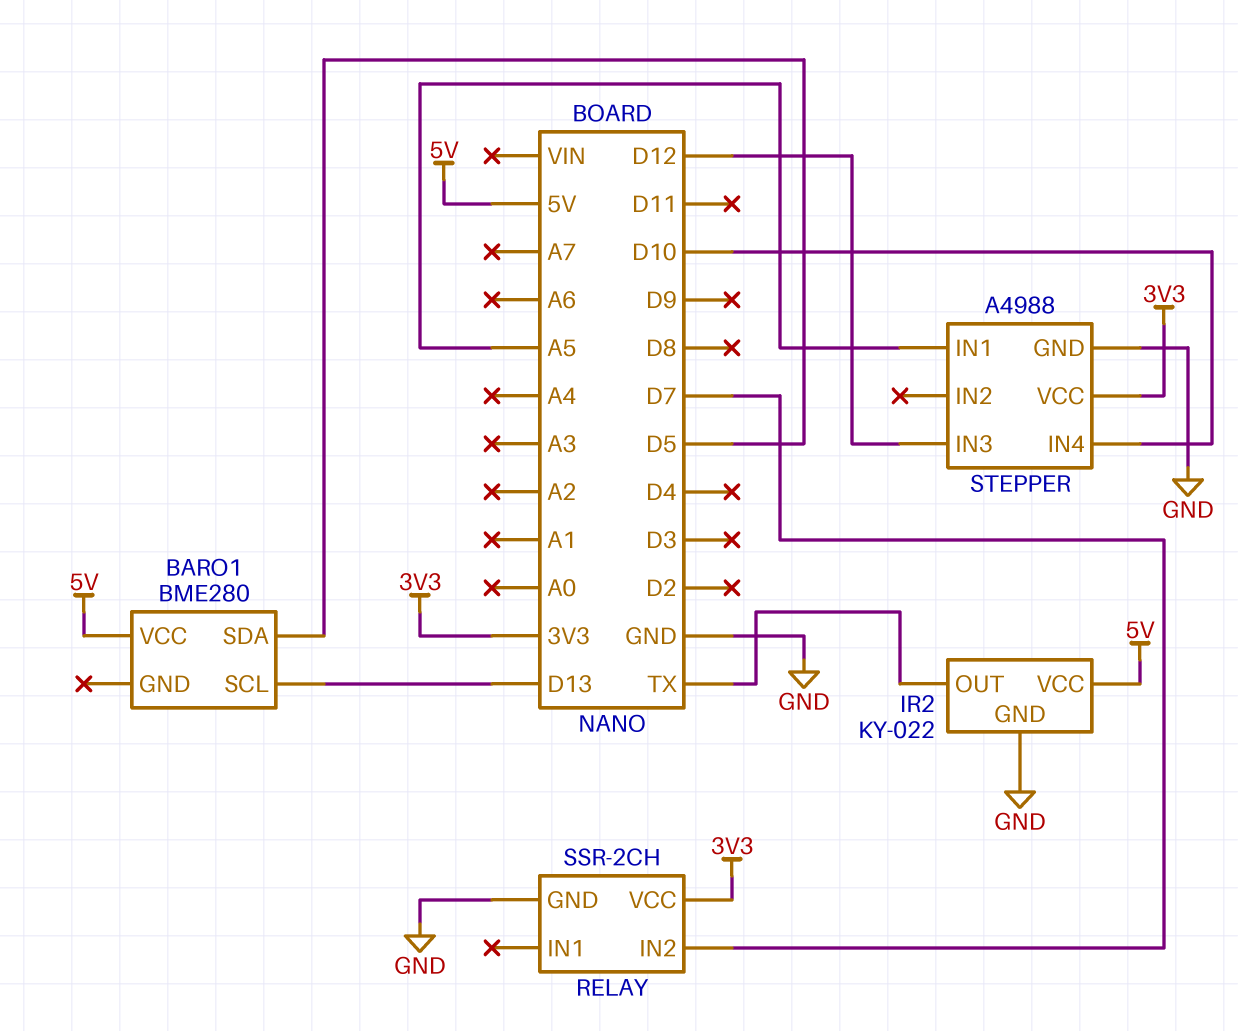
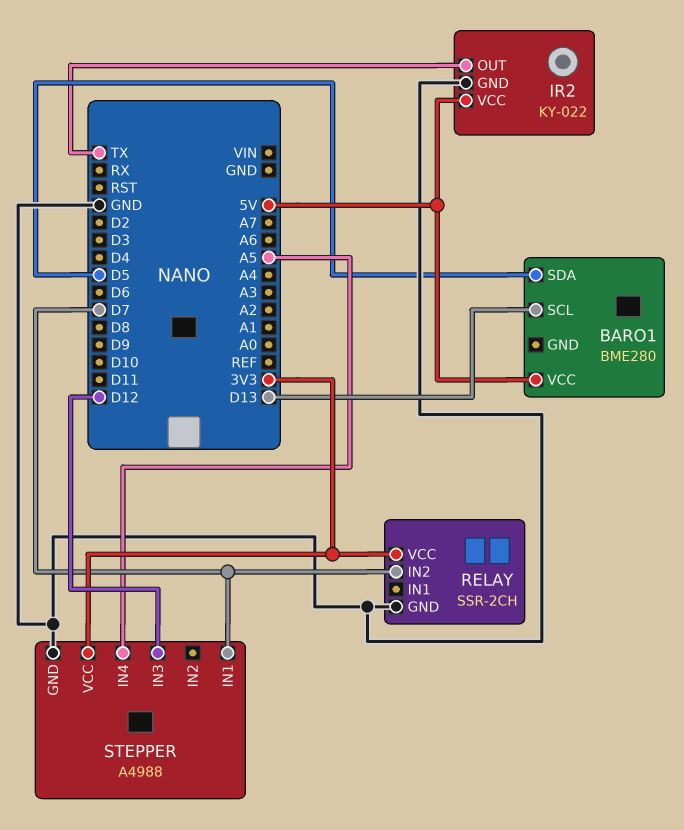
STEPPER pin IN1: A5 -> D7
STEPPER pin IN4: D10 -> A5

